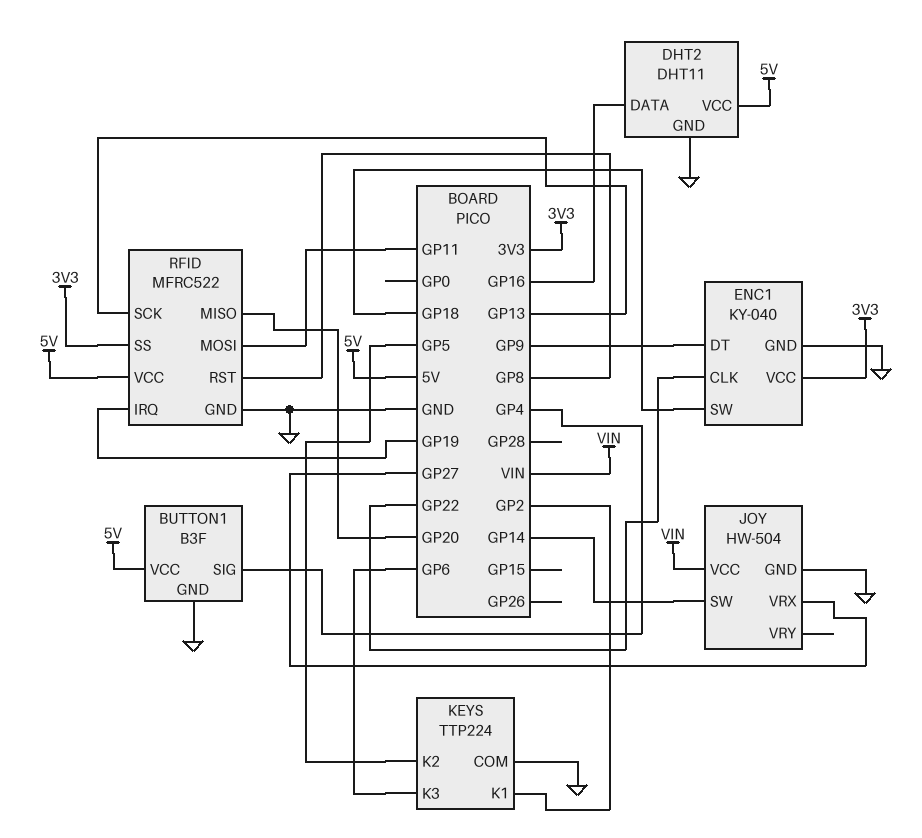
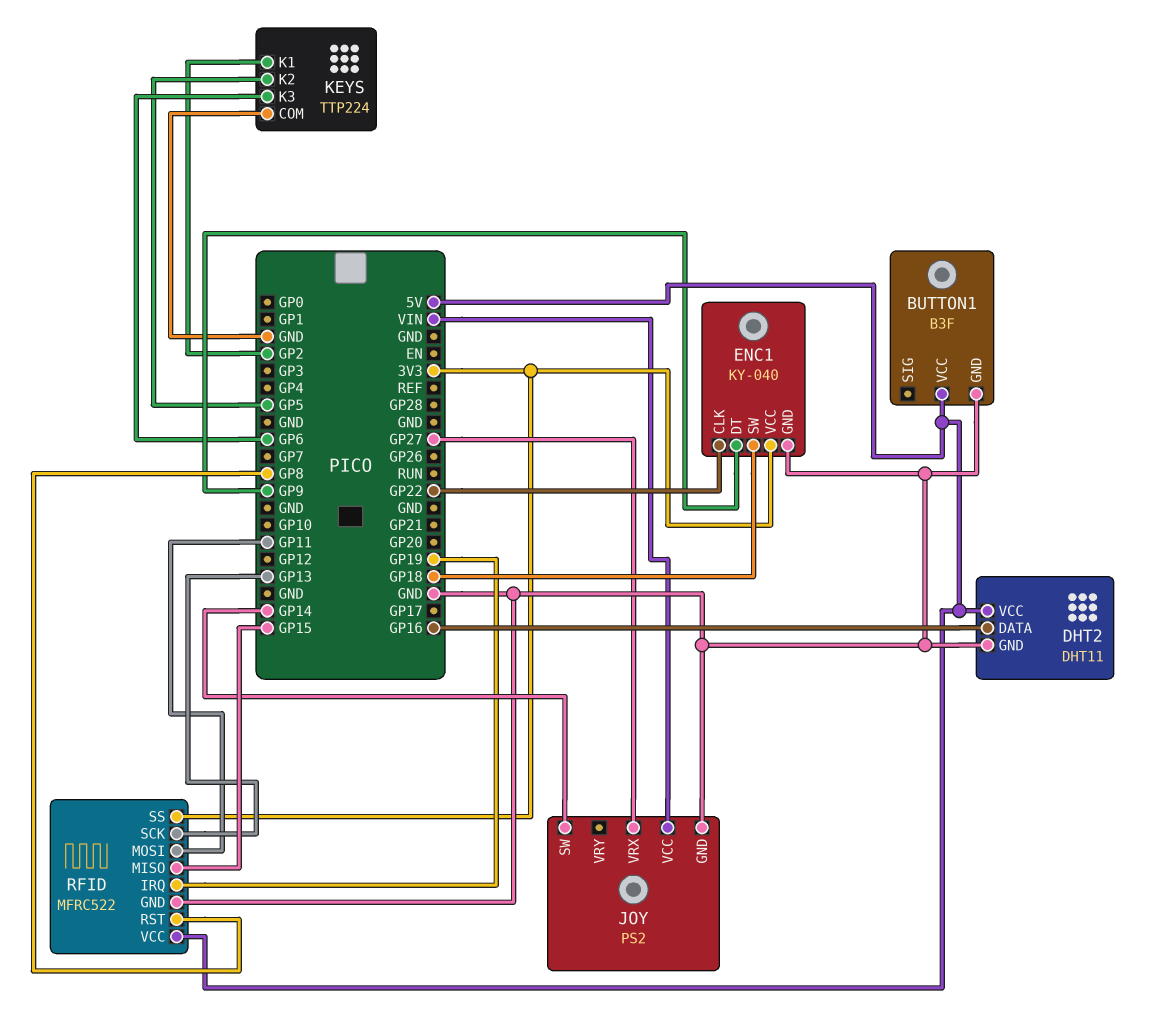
BUTTON1 pin SIG: GP4 -> none
JOY: HW-504 -> PS2
RFID pin MISO: GP20 -> GP15

